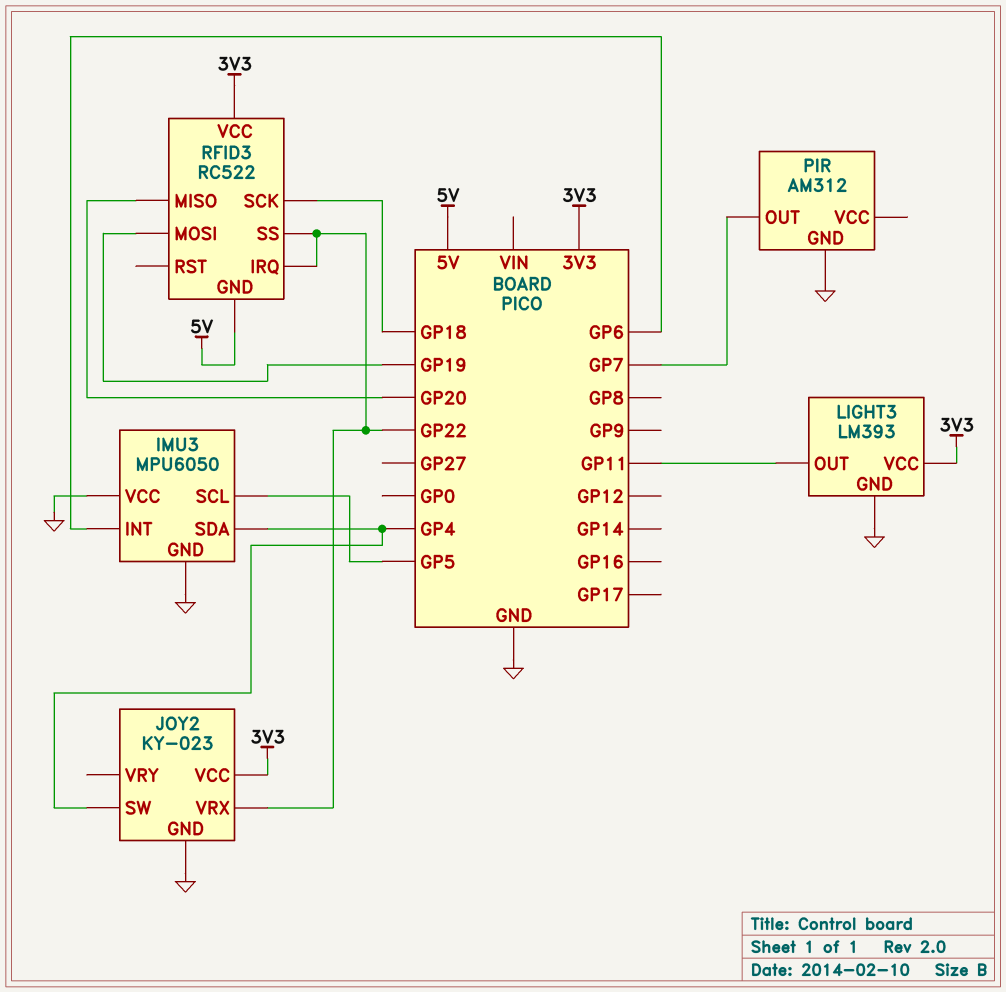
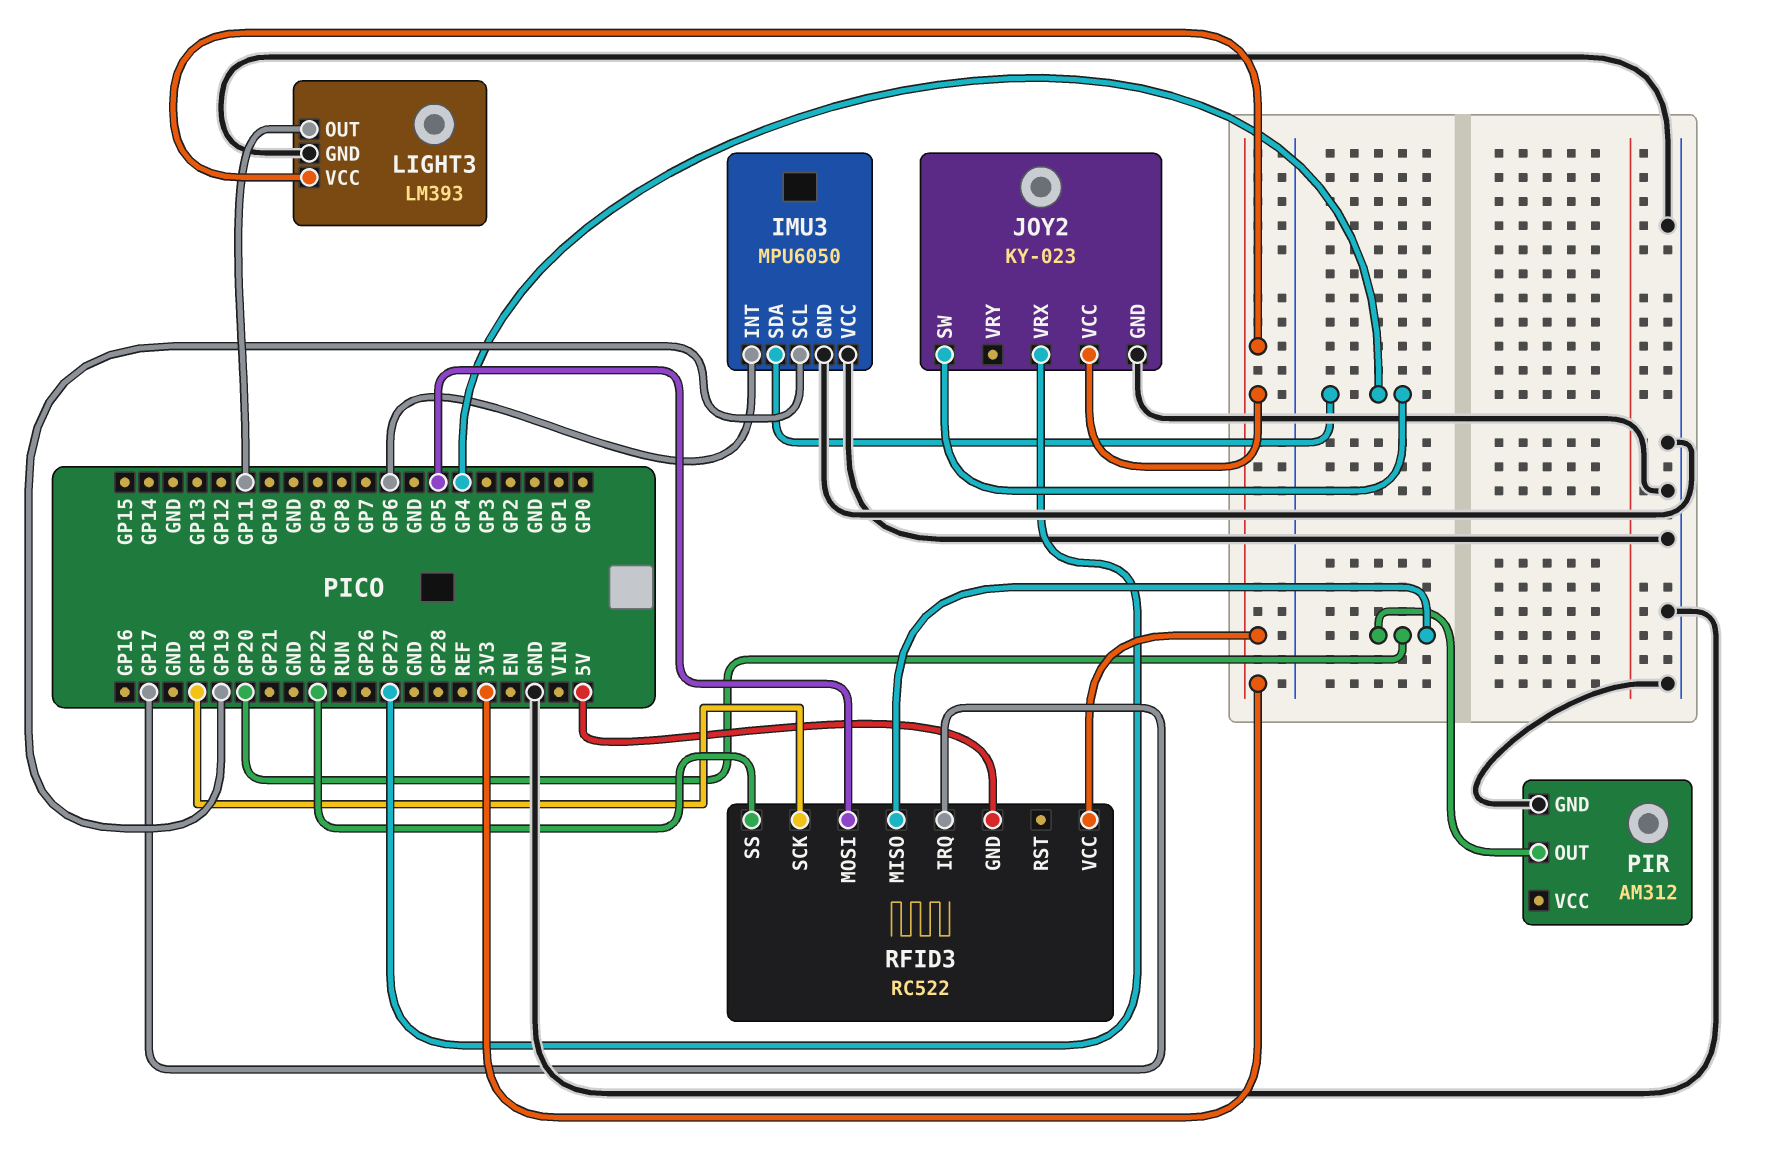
IMU3 pin SCL: GP5 -> GP19
JOY2 pin VRX: GP22 -> GP27
PIR pin OUT: GP7 -> GP20
RFID3 pin IRQ: GP22 -> GP17
RFID3 pin MOSI: GP19 -> GP5

